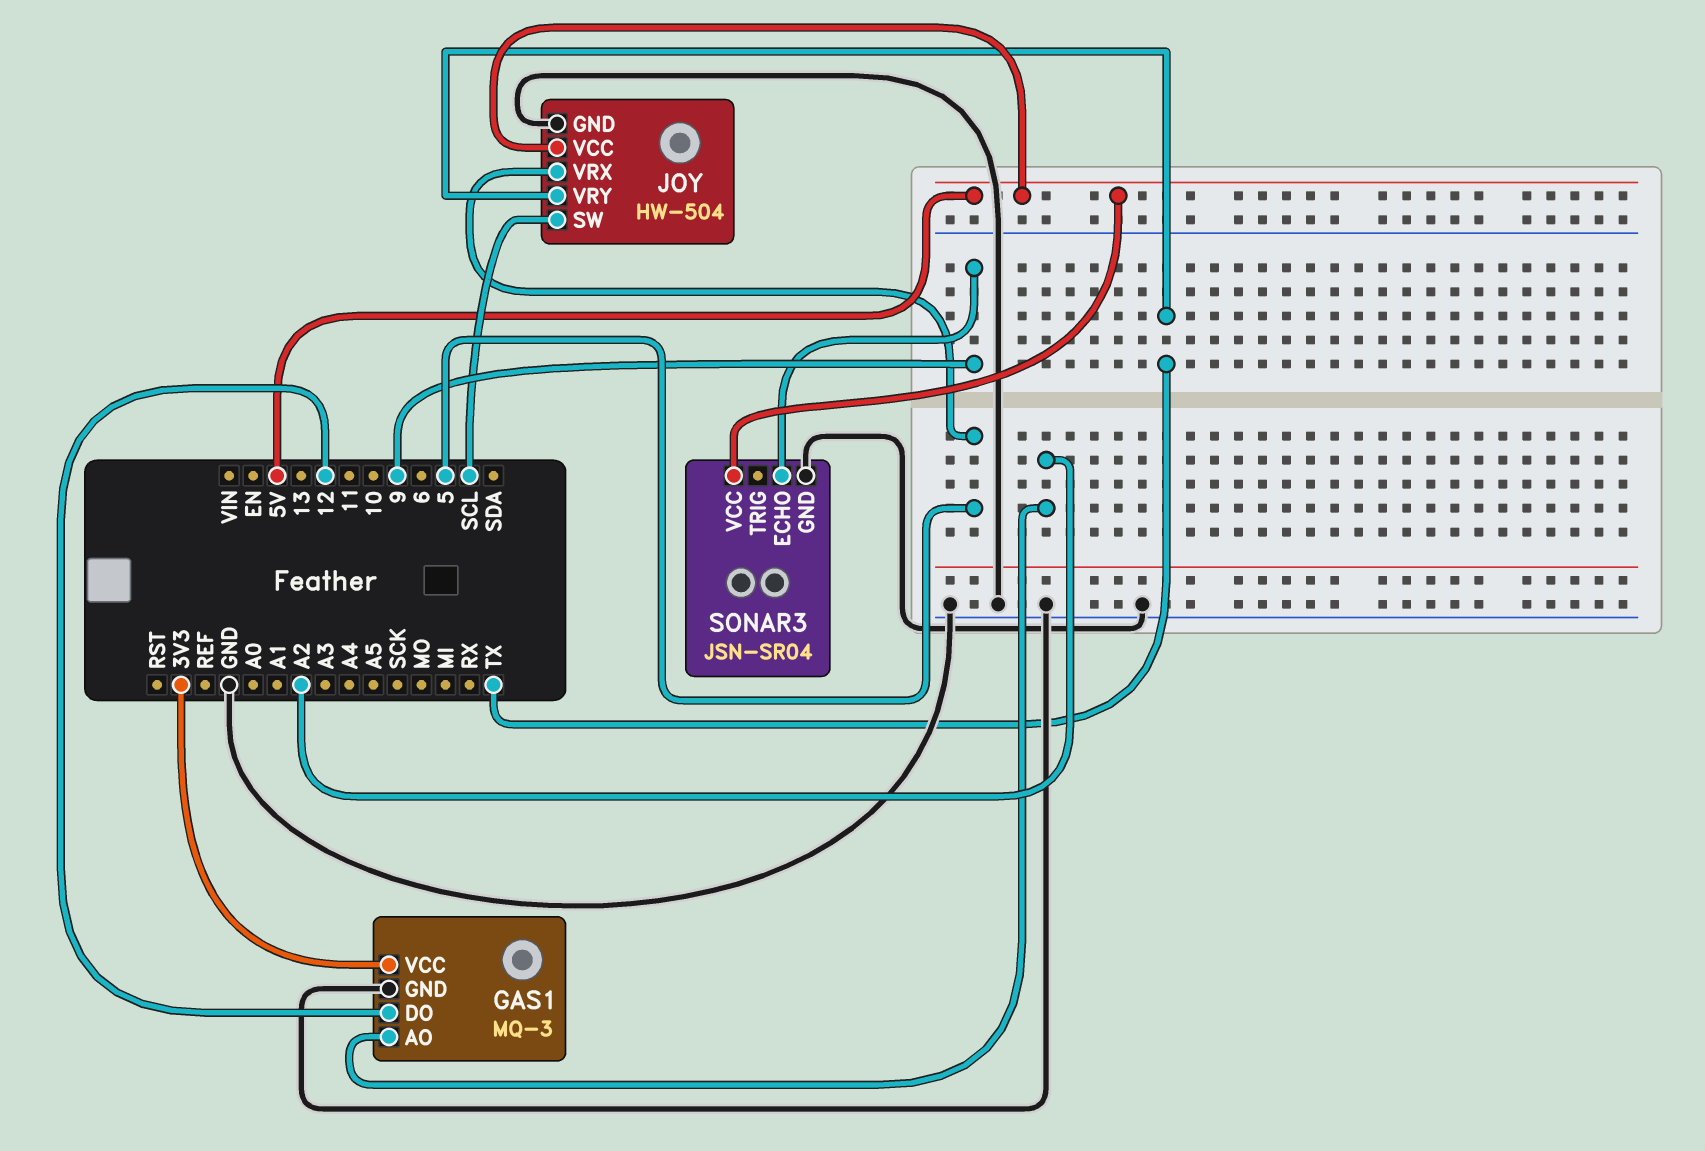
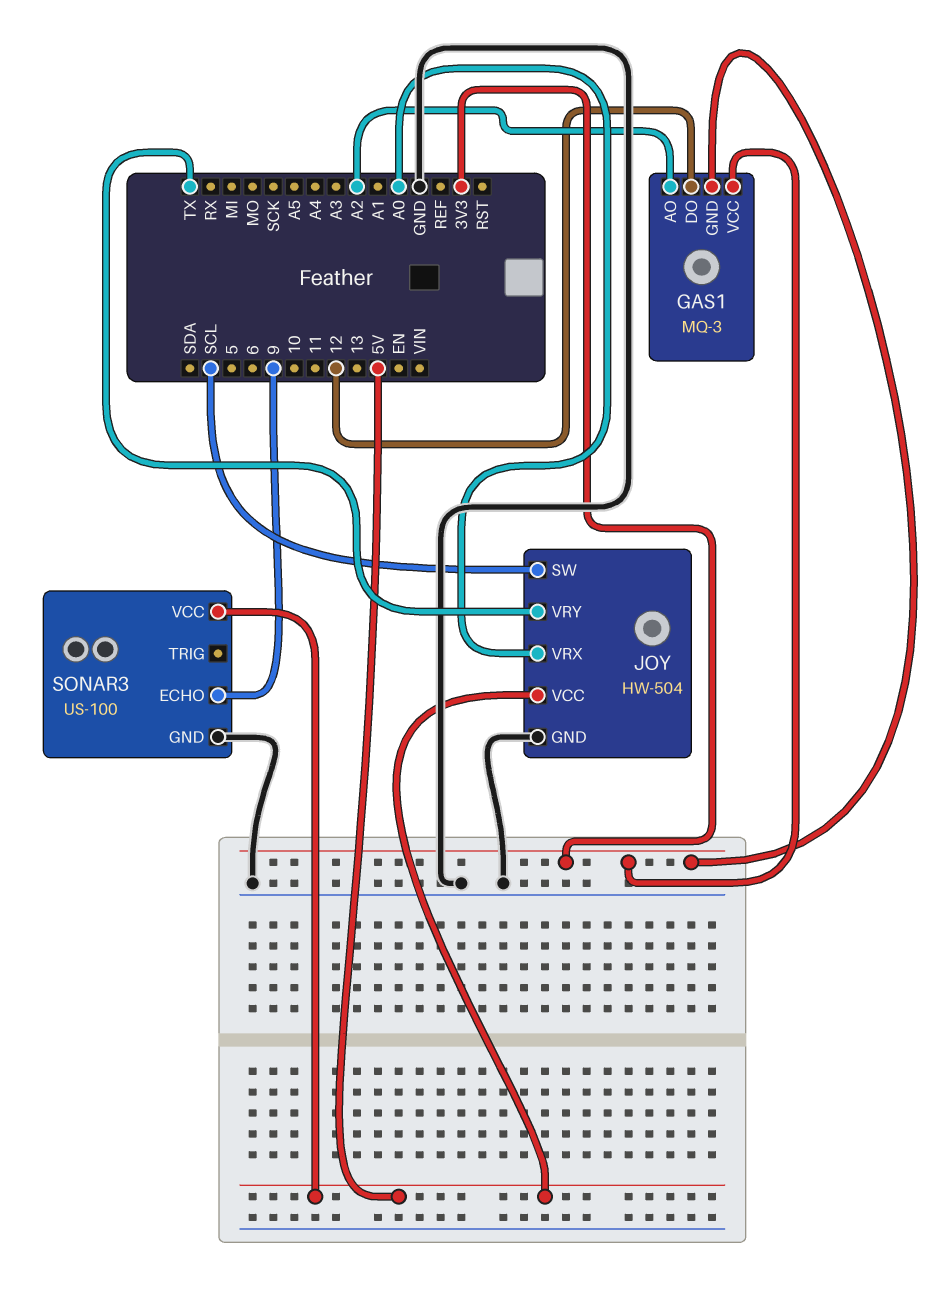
GAS1 pin GND: GND -> 3V3
JOY pin VRX: 5 -> A0
SONAR3: JSN-SR04 -> US-100

